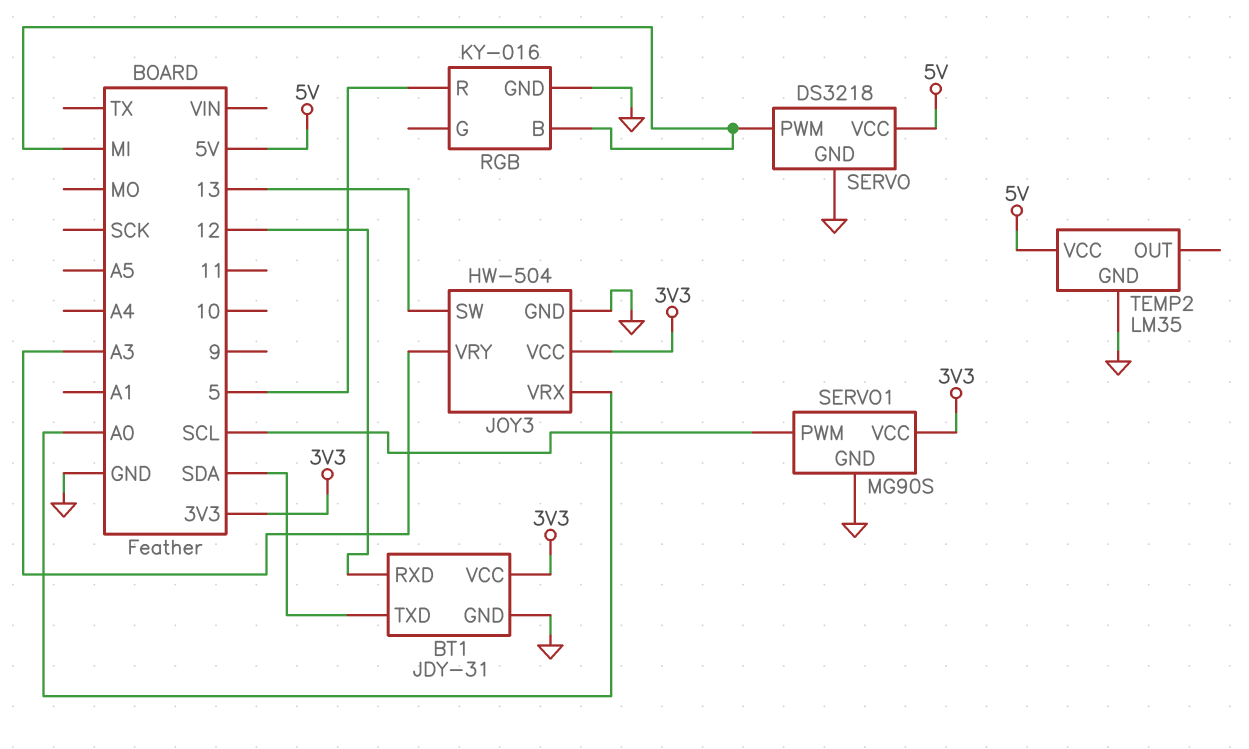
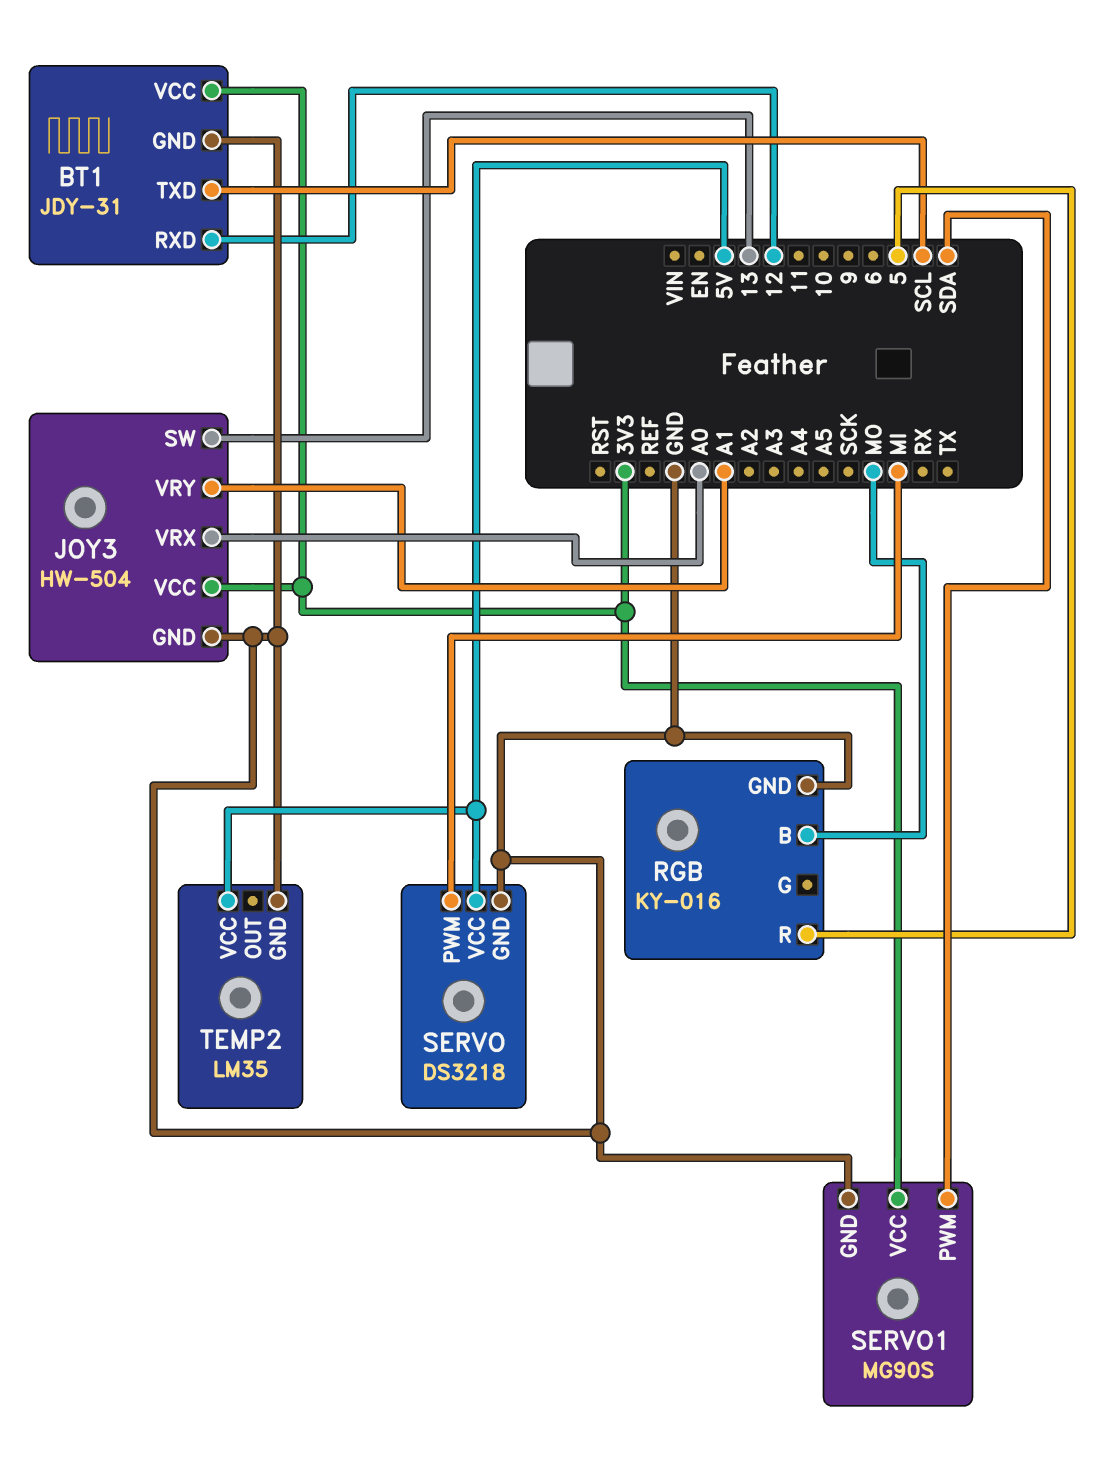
BT1 pin TXD: SDA -> SCL
JOY3 pin VRY: A3 -> A1
RGB pin B: MI -> MO
SERVO1 pin PWM: SCL -> SDA

